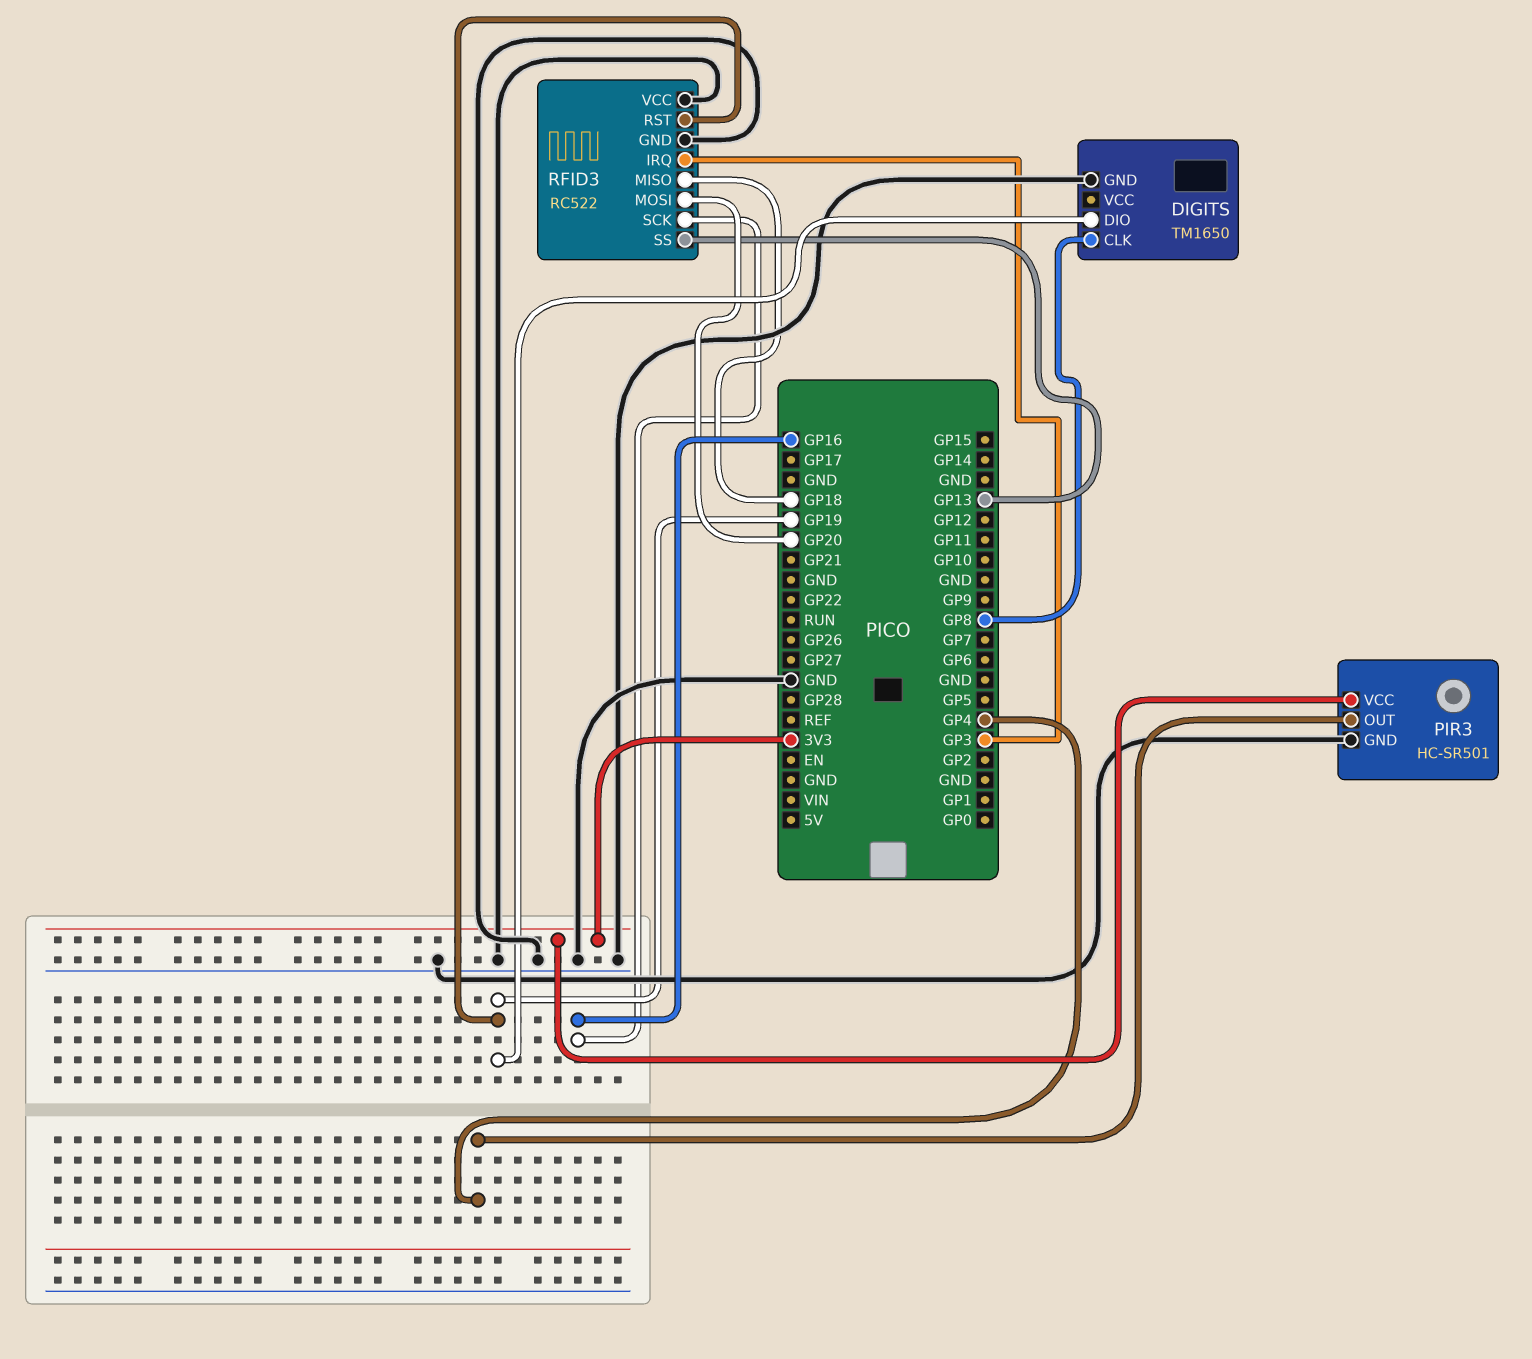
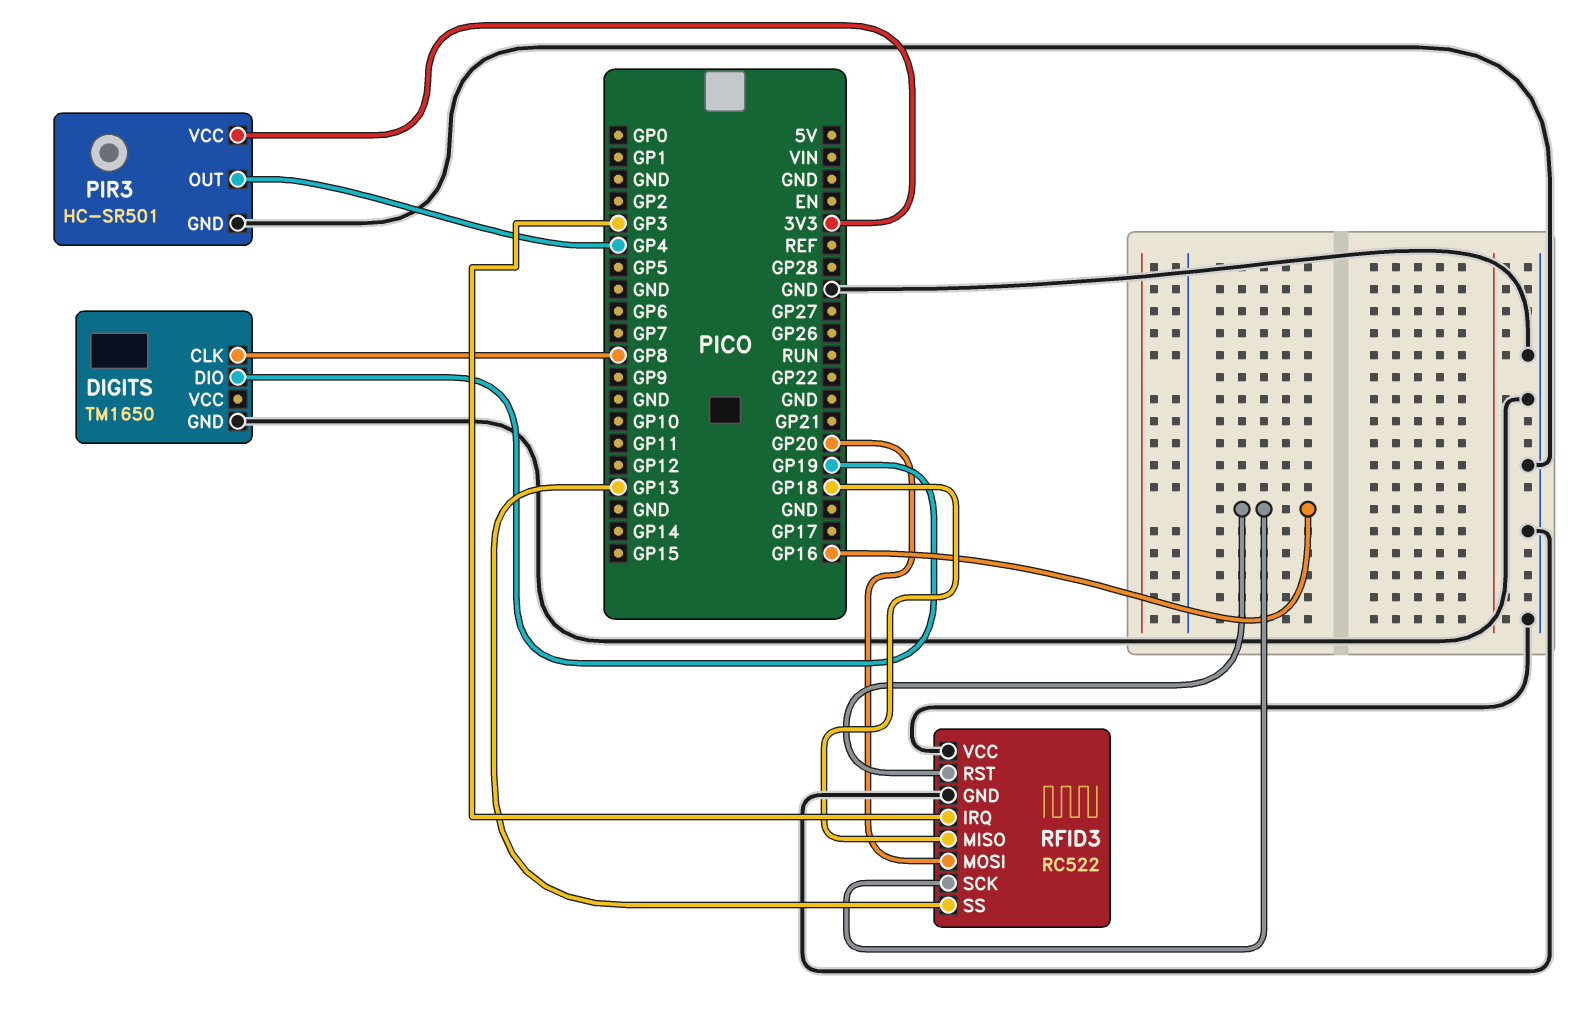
RFID3 pin RST: GP19 -> GP16

